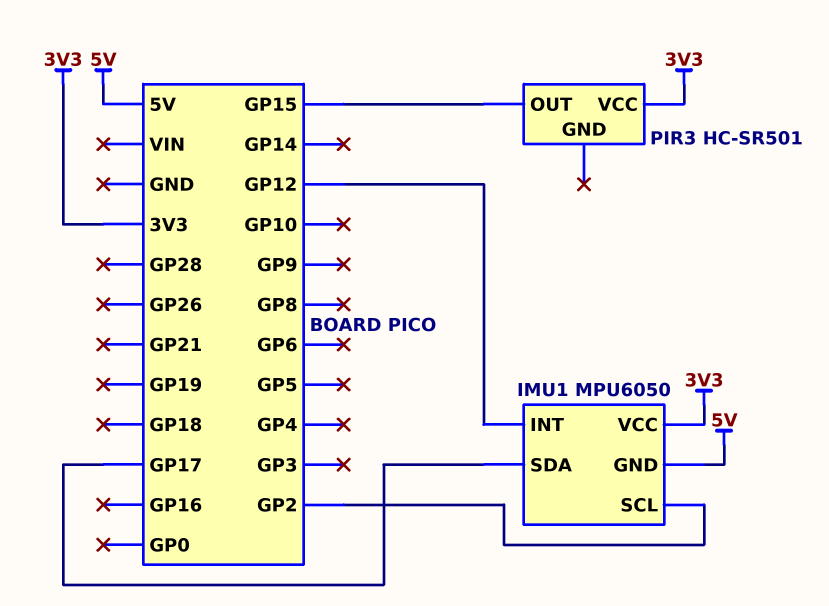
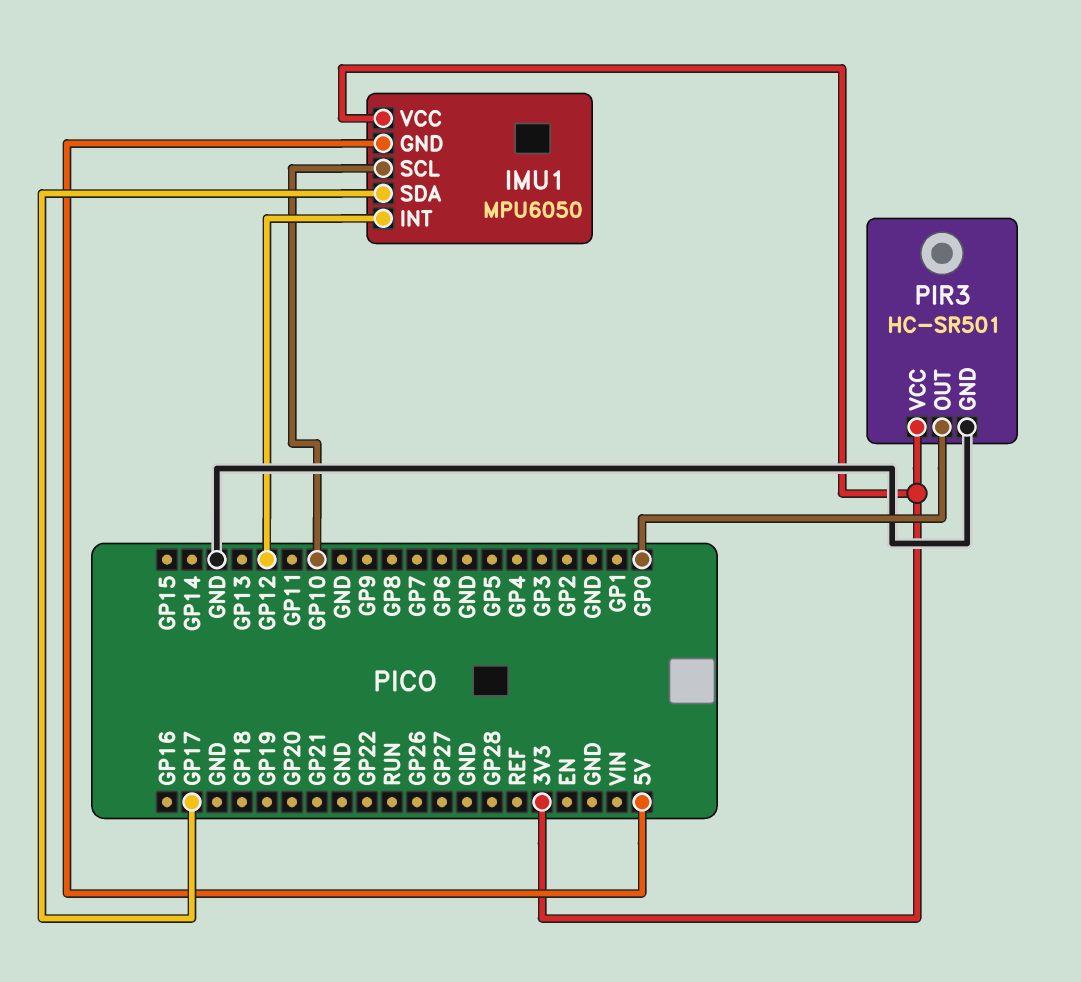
IMU1 pin SCL: GP2 -> GP10
PIR3 pin GND: none -> GND
PIR3 pin OUT: GP15 -> GP0

